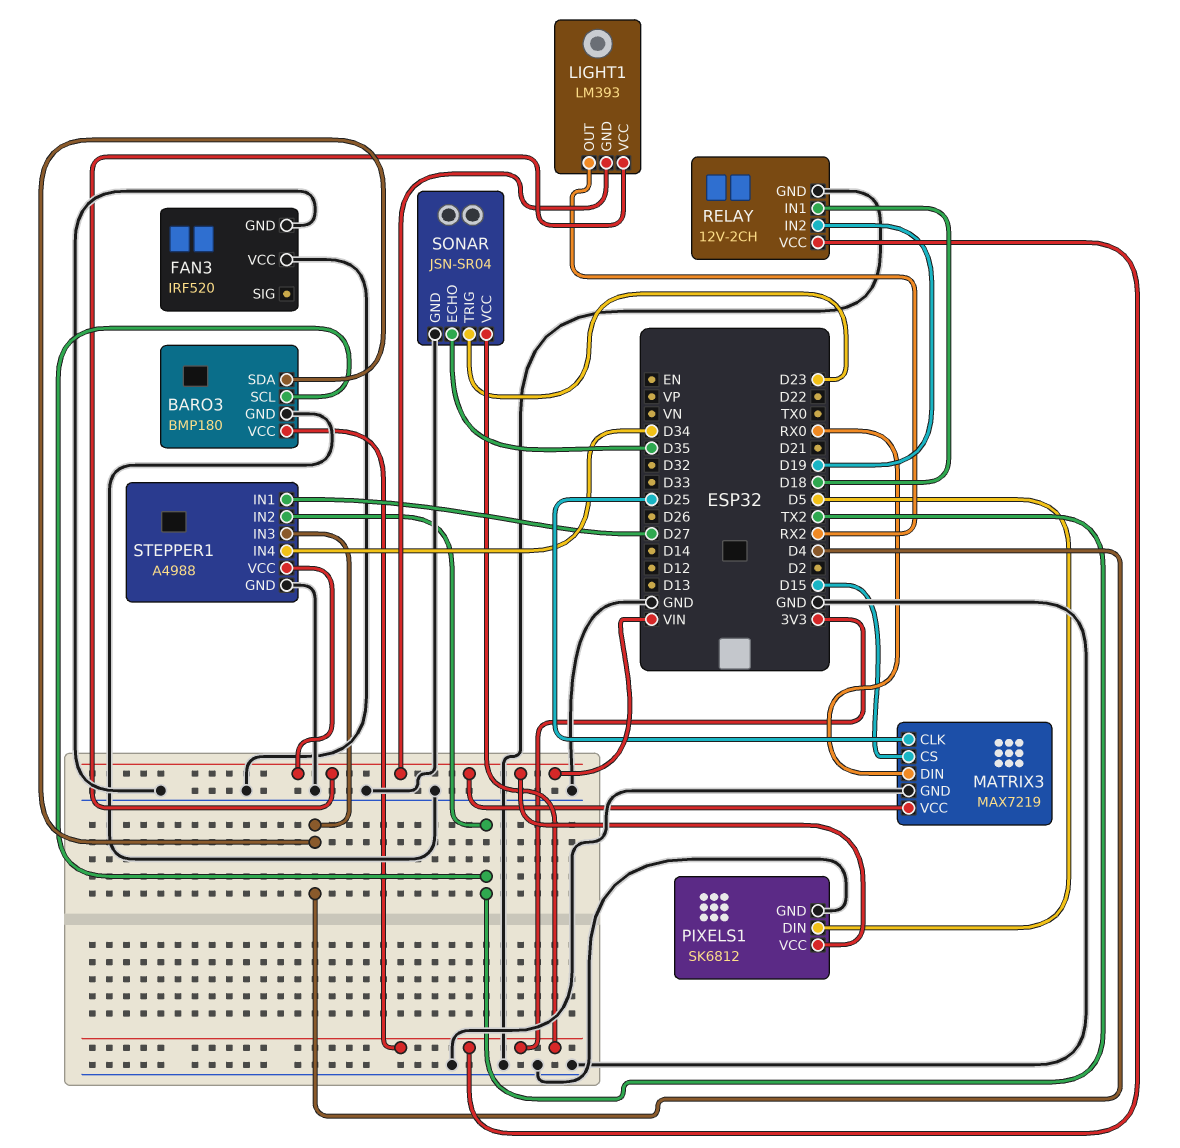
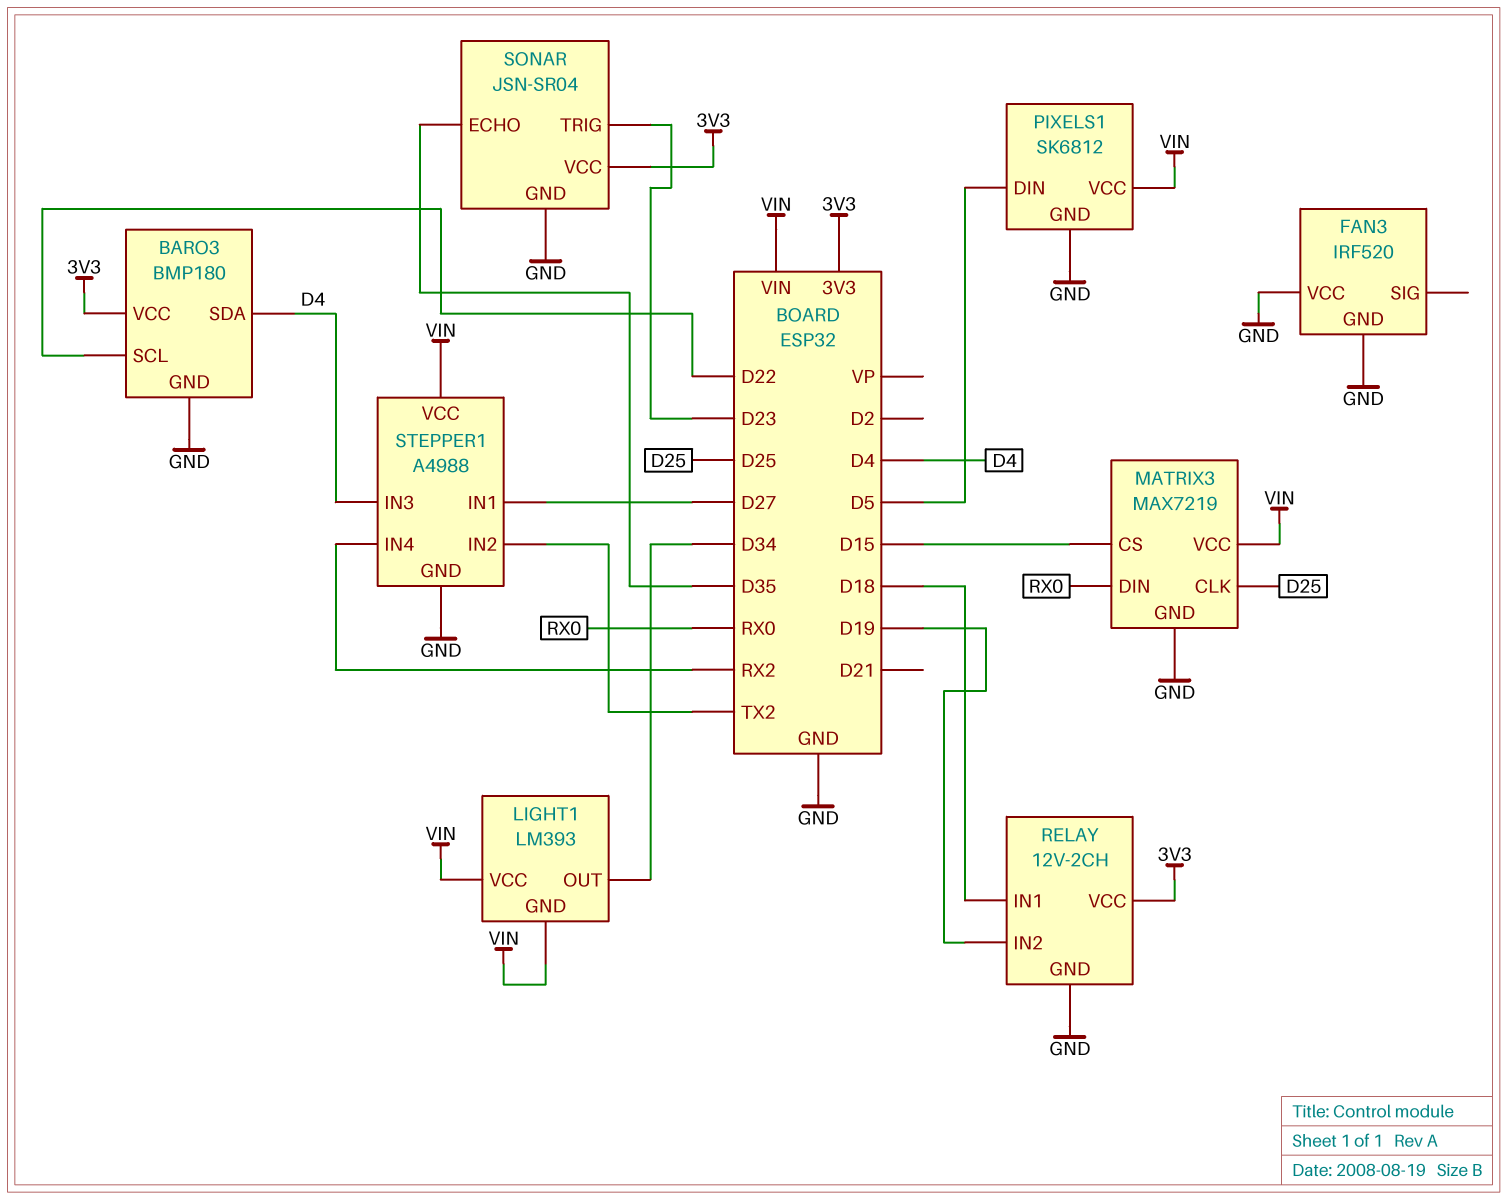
BARO3 pin SCL: TX2 -> D22
LIGHT1 pin OUT: RX2 -> D34
STEPPER1 pin IN4: D34 -> RX2

